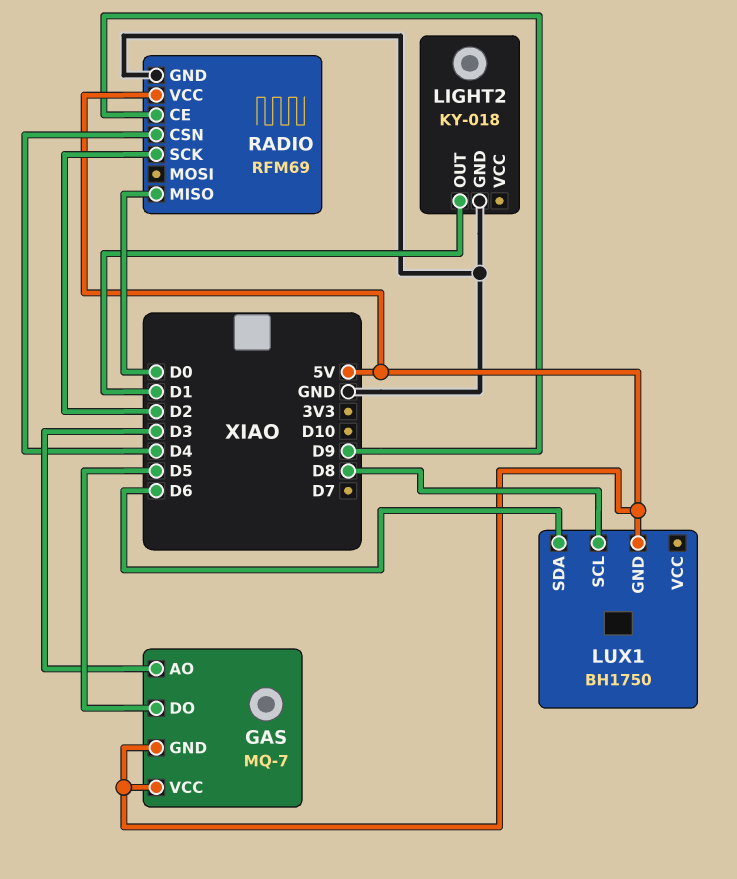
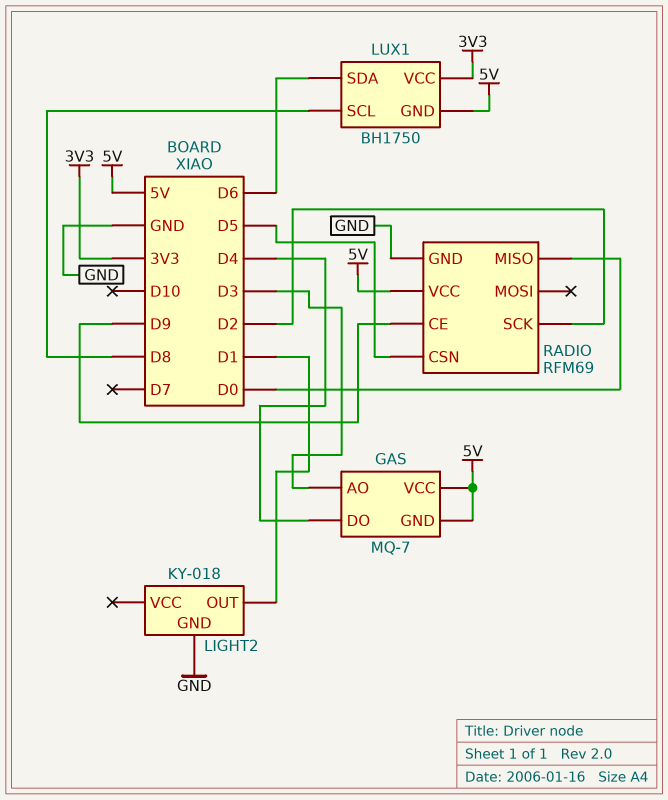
GAS pin DO: D5 -> D4
LUX1 pin VCC: none -> 3V3
RADIO pin CSN: D4 -> D5

